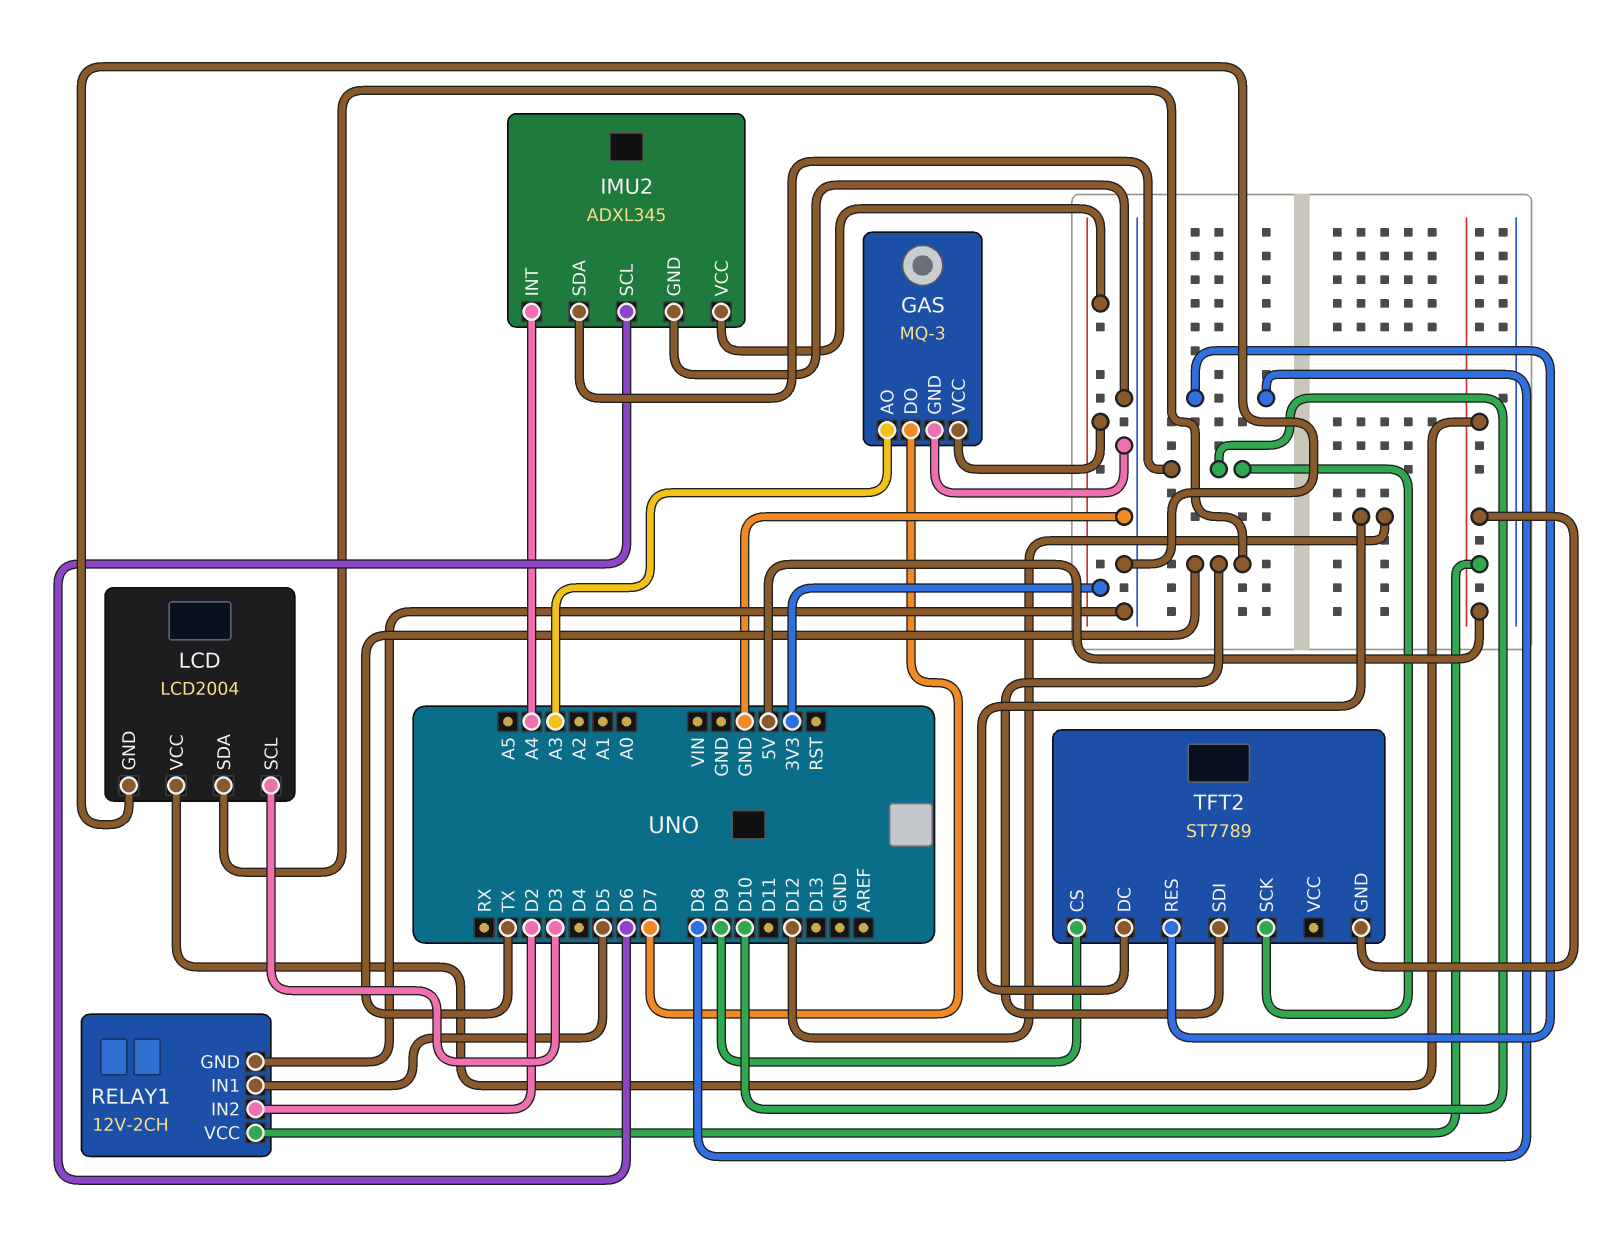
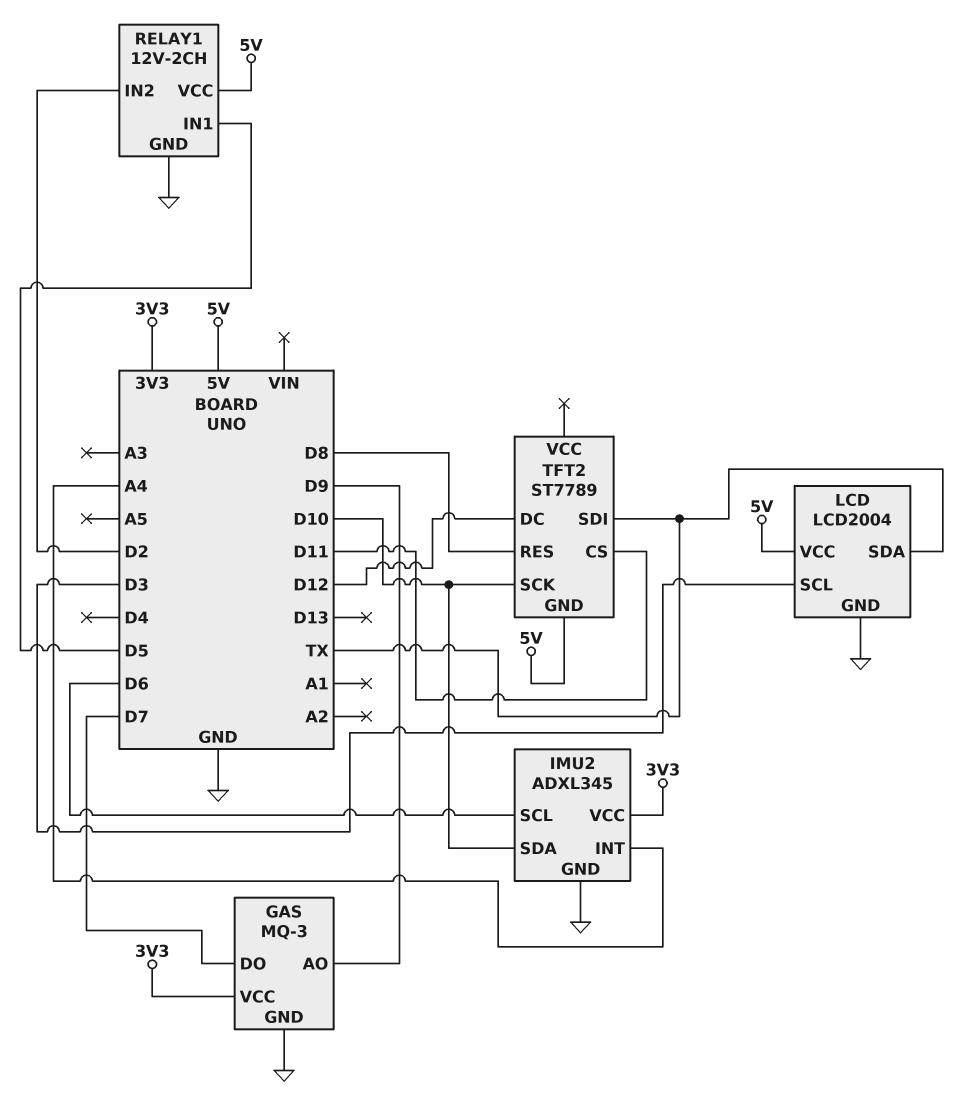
GAS pin AO: A3 -> D9
TFT2 pin CS: D9 -> D11

